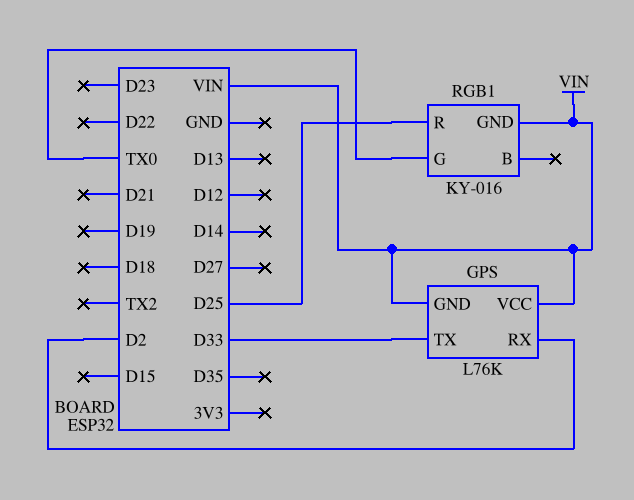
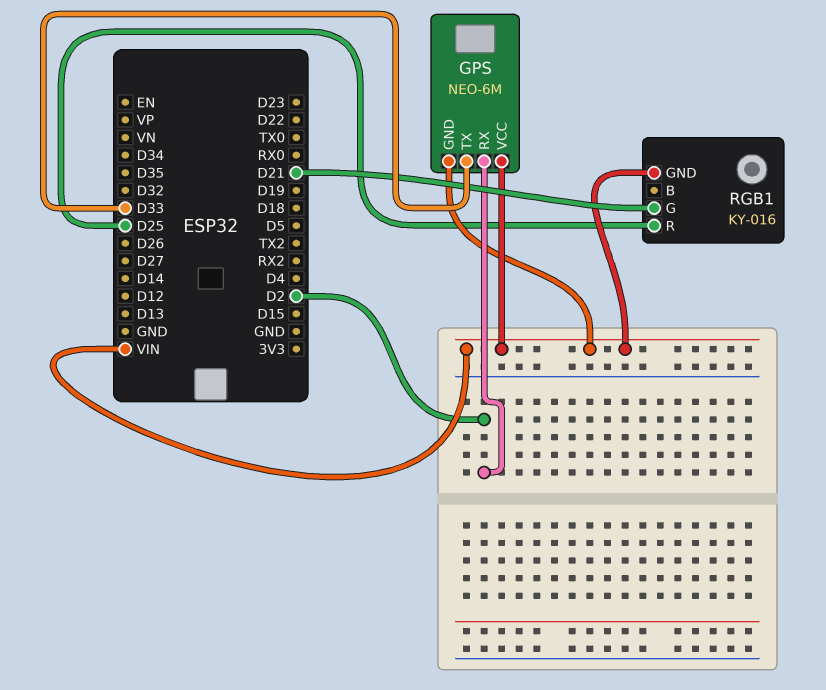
GPS: L76K -> NEO-6M
RGB1 pin G: TX0 -> D21

